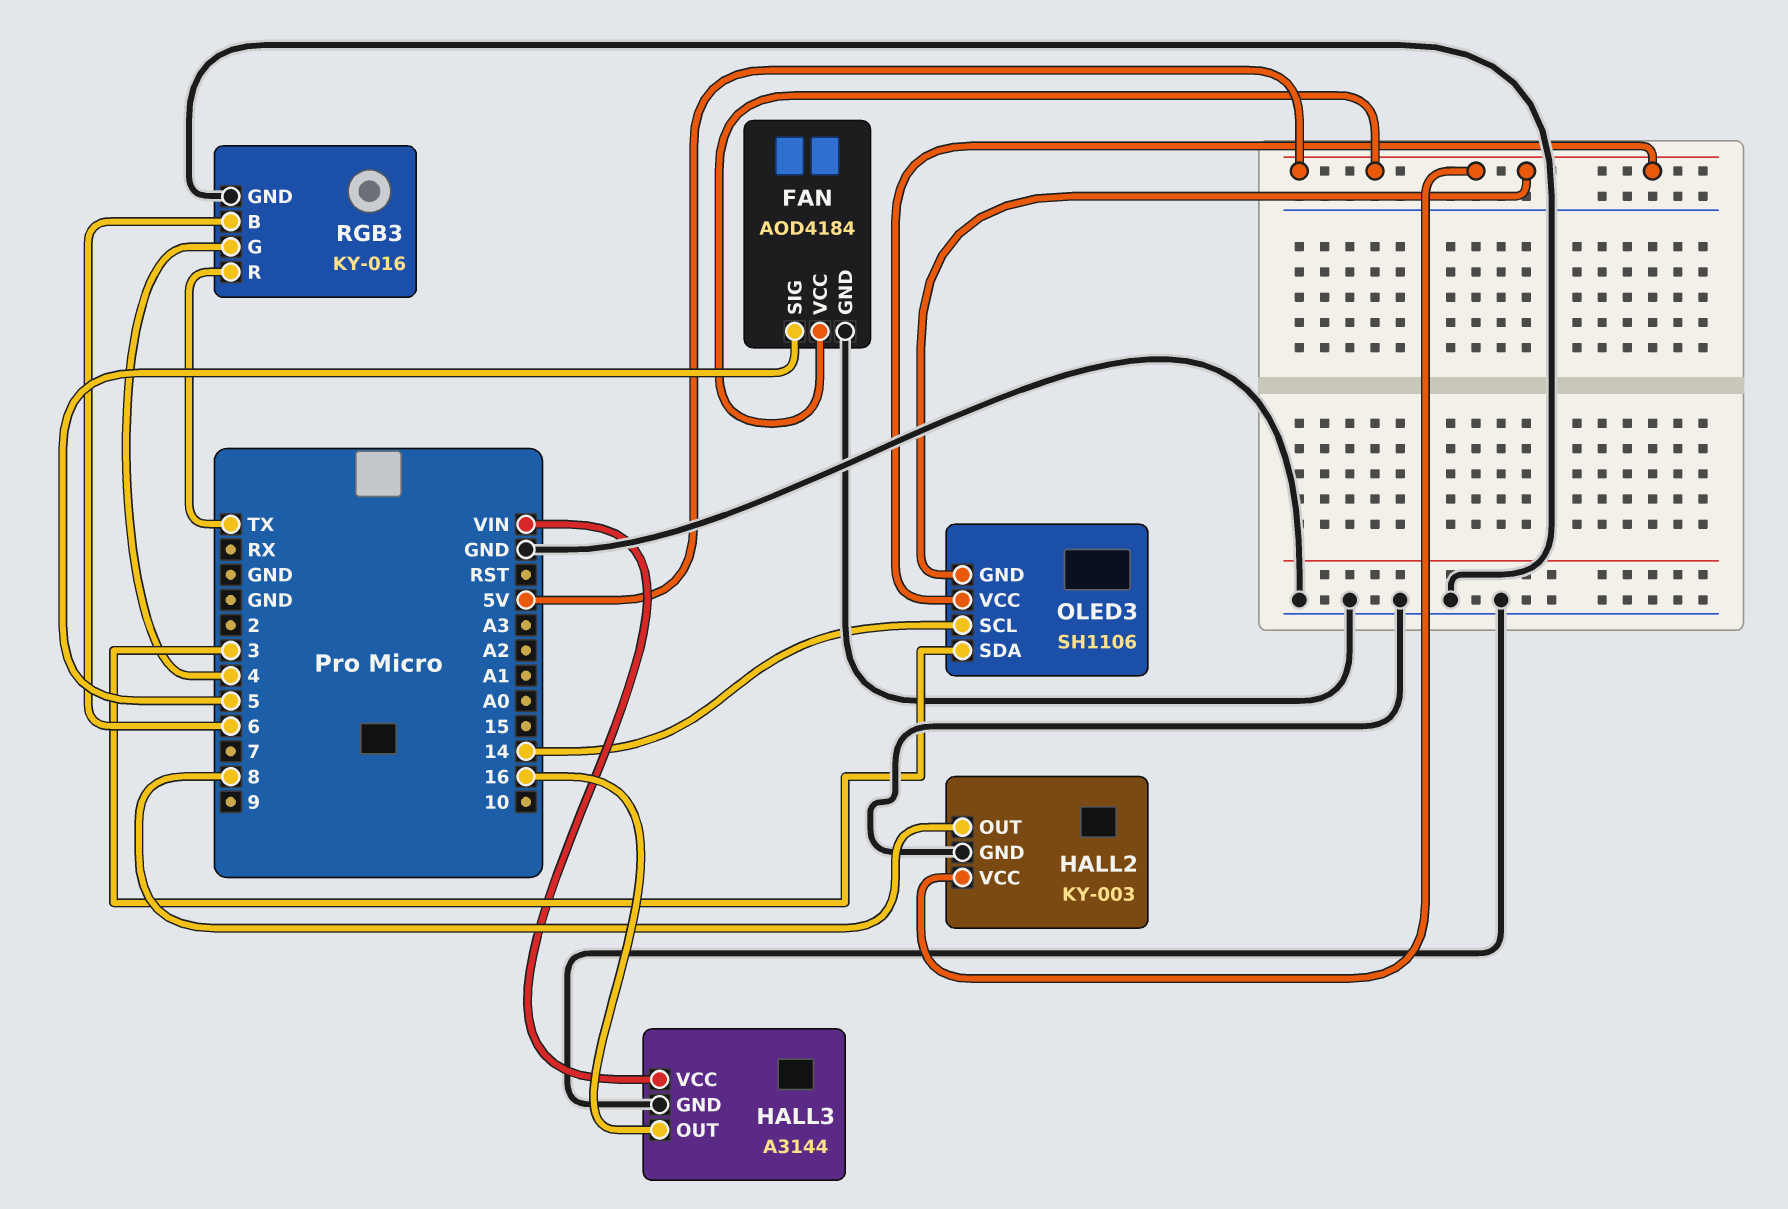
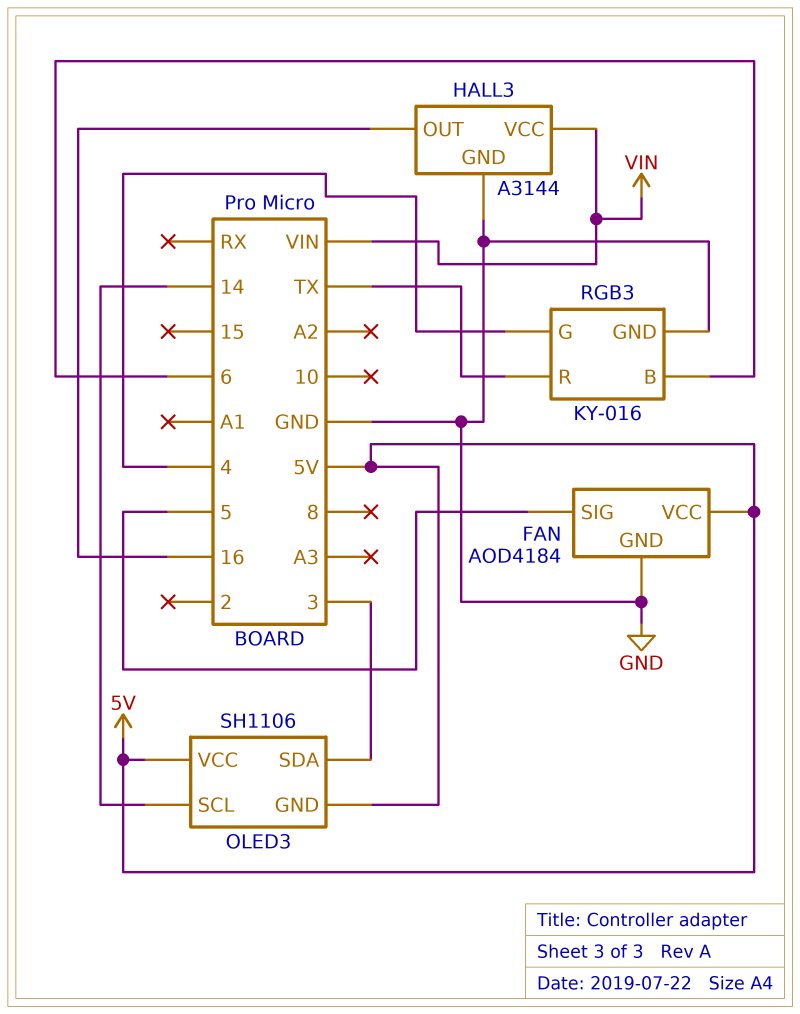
HALL2: KY-003 -> none
HALL2 pin GND: GND -> none
HALL2 pin OUT: 8 -> none
HALL2 pin VCC: 5V -> none

